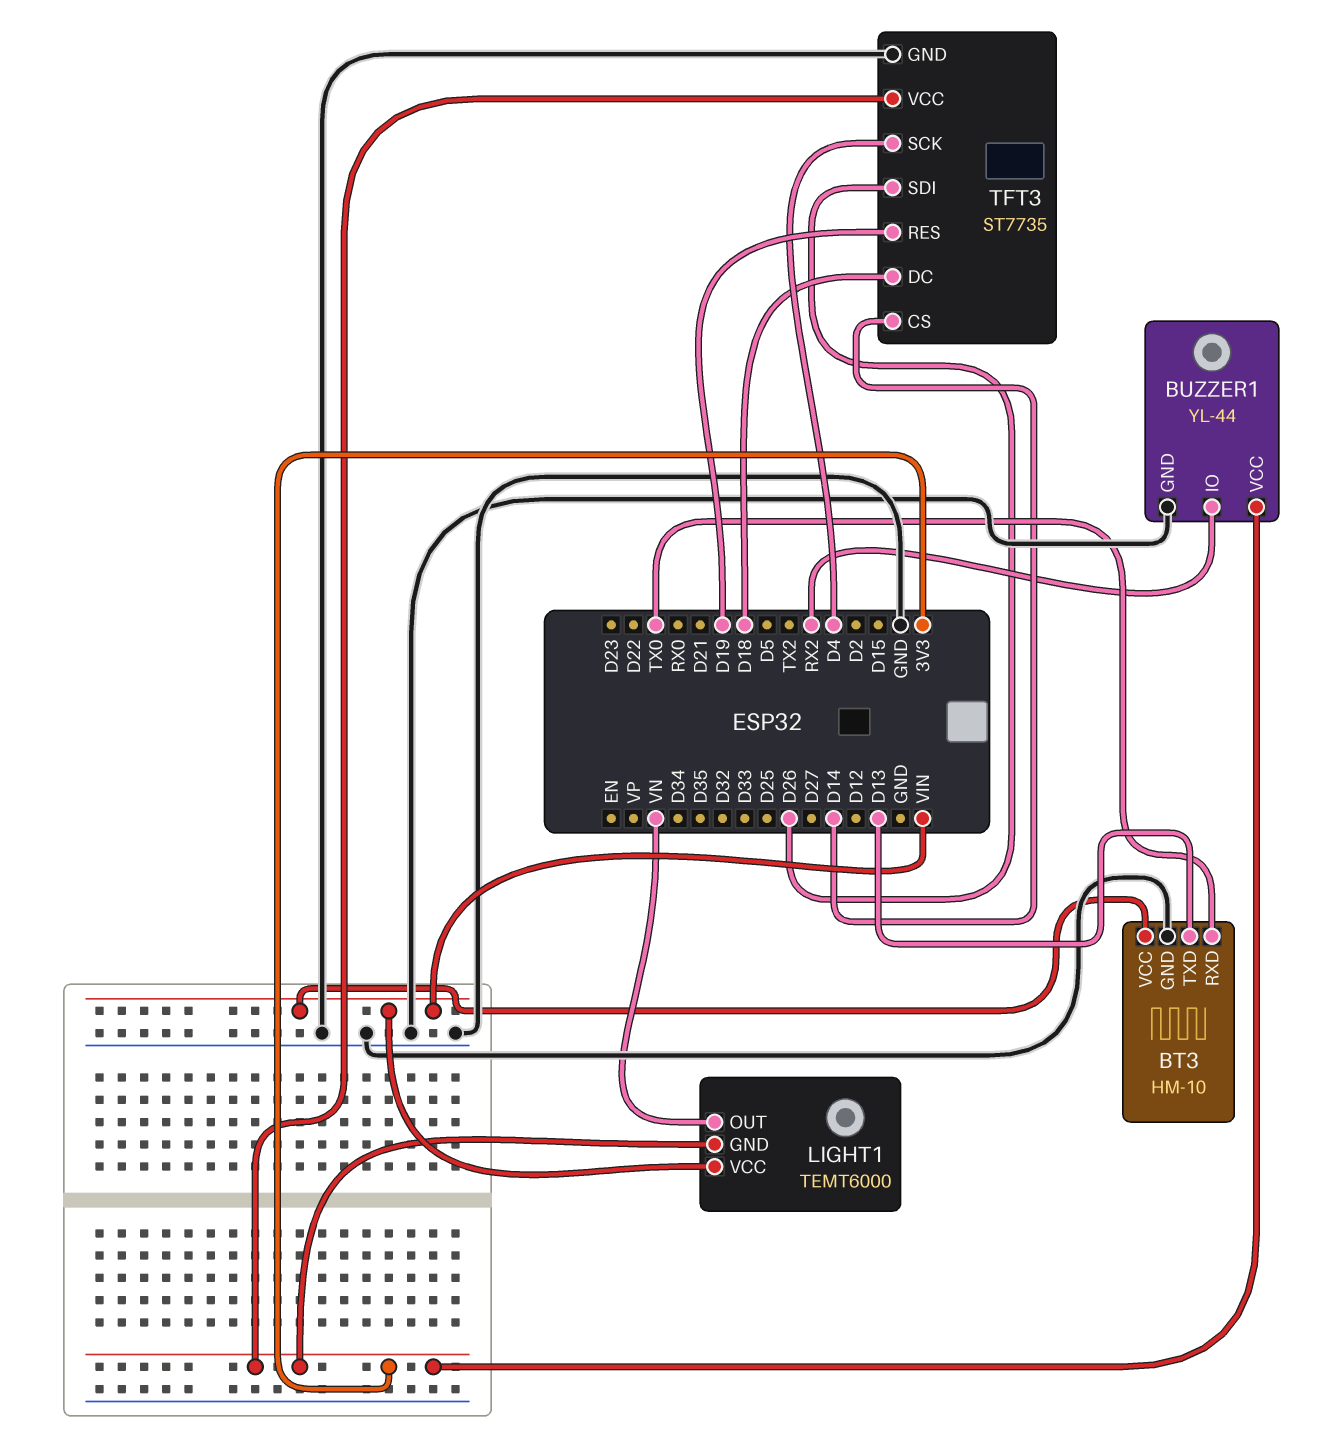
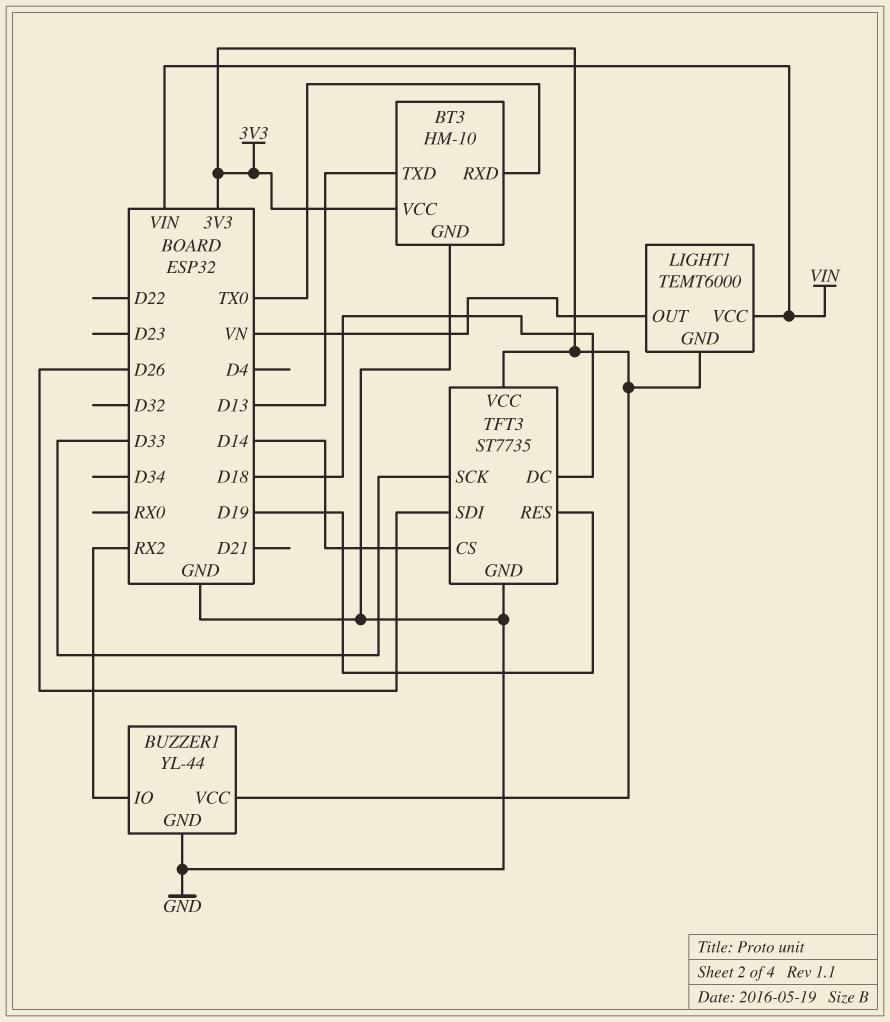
BT3 pin VCC: VIN -> 3V3
TFT3 pin SCK: D4 -> D33

